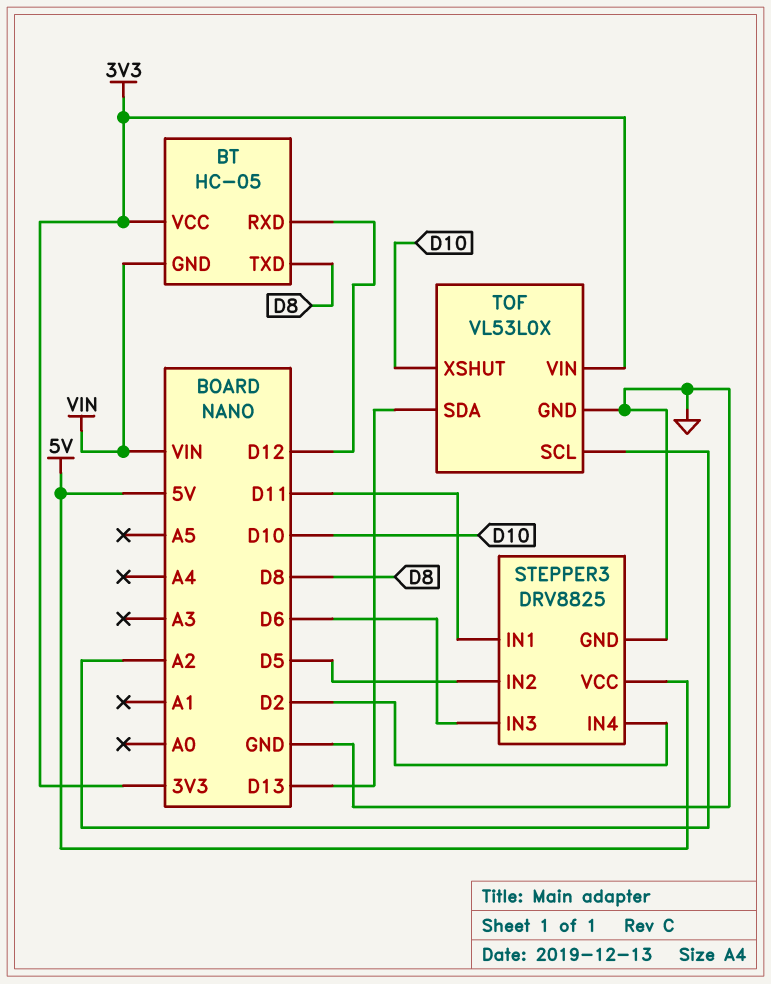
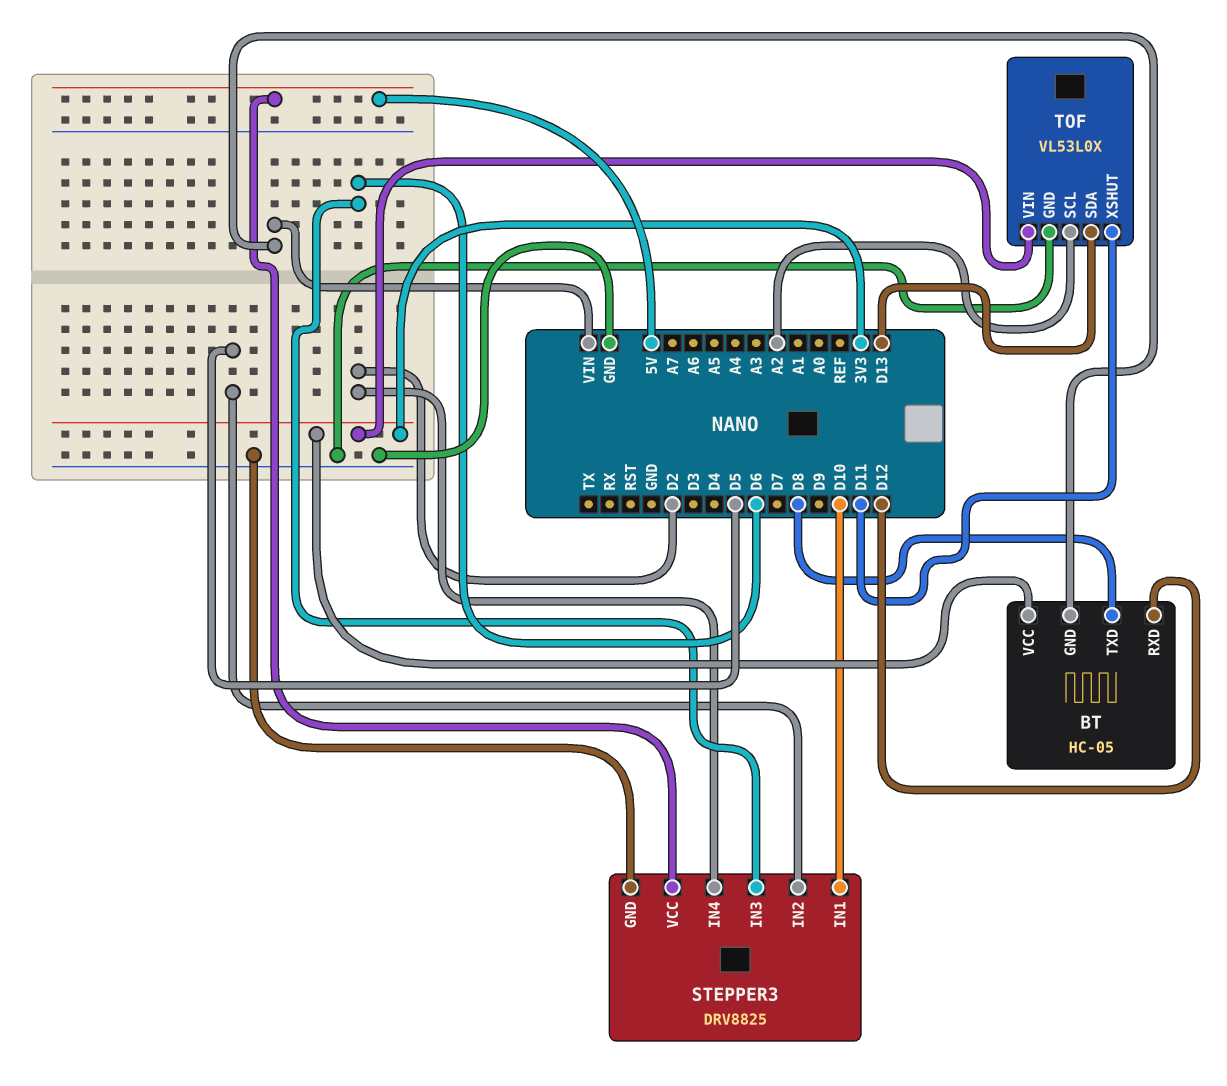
STEPPER3 pin IN1: D11 -> D10
TOF pin XSHUT: D10 -> D11

